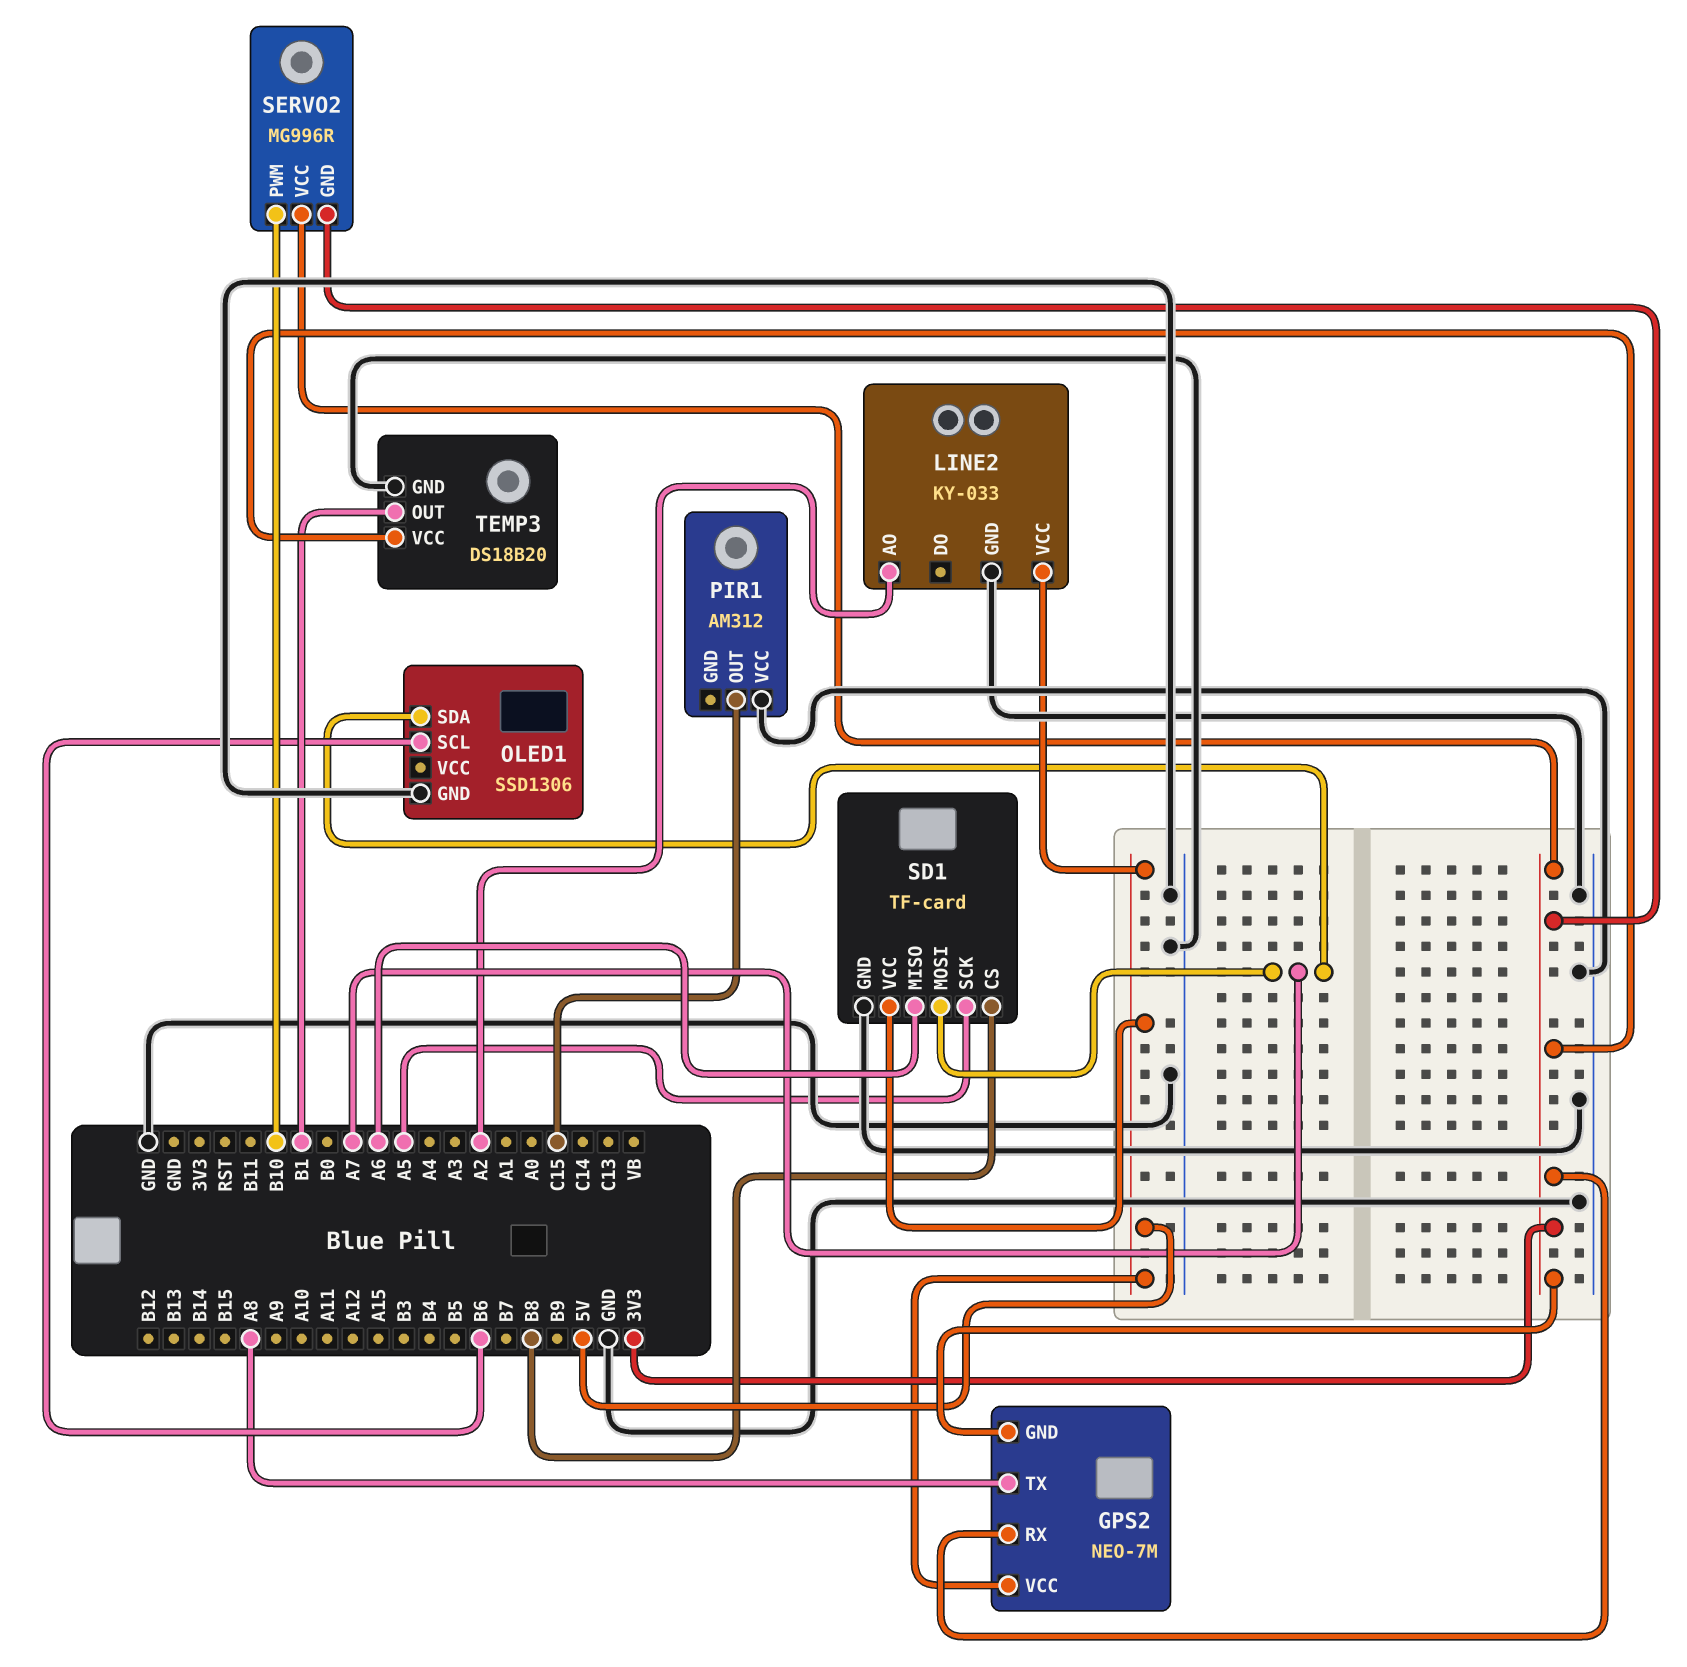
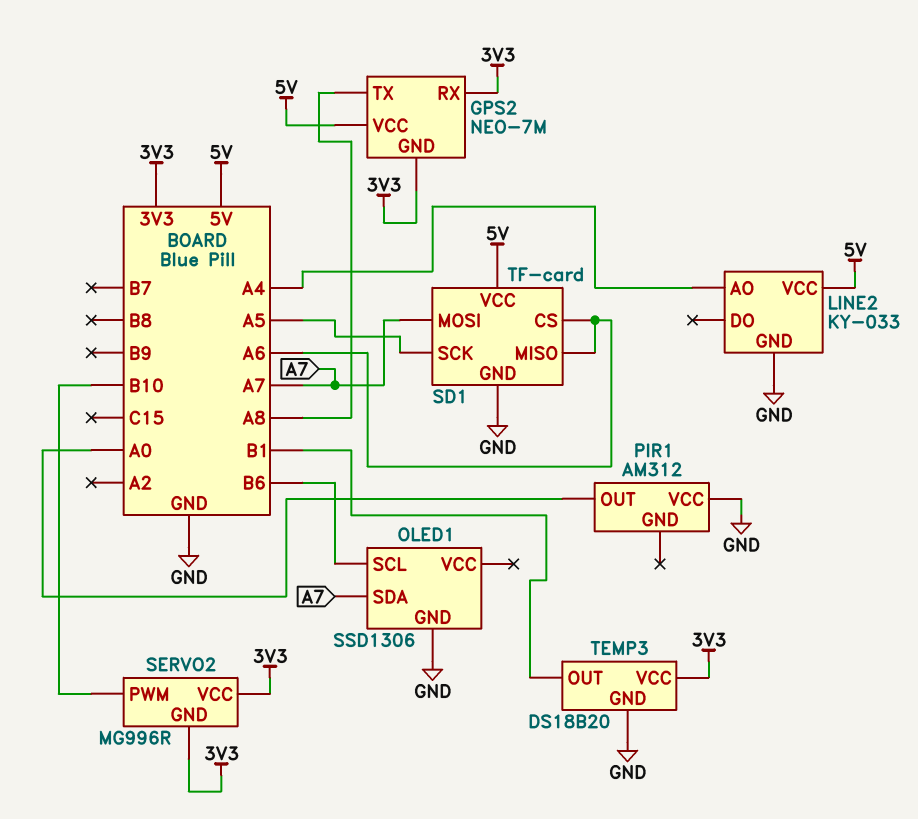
LINE2 pin AO: A2 -> A4
PIR1 pin OUT: C15 -> A0
SD1 pin CS: B8 -> A6

